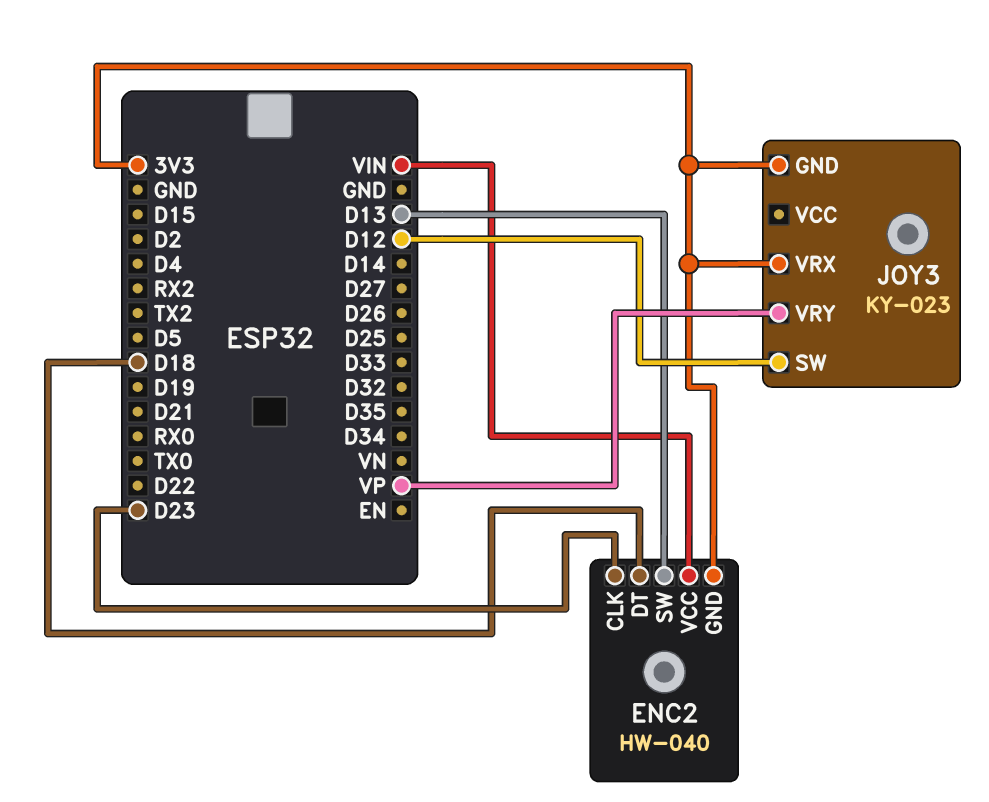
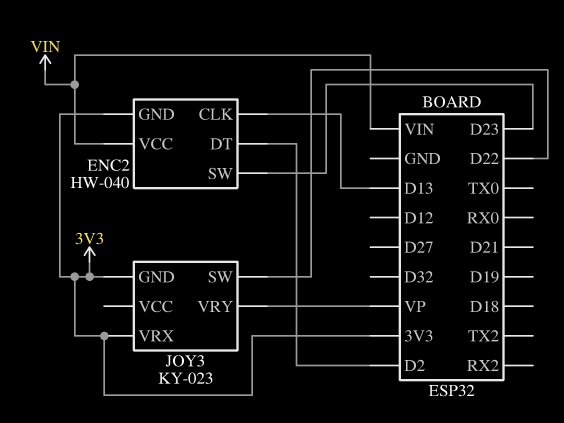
ENC2 pin CLK: D23 -> D13
ENC2 pin DT: D18 -> D2
ENC2 pin SW: D13 -> D23
JOY3 pin SW: D12 -> D22

